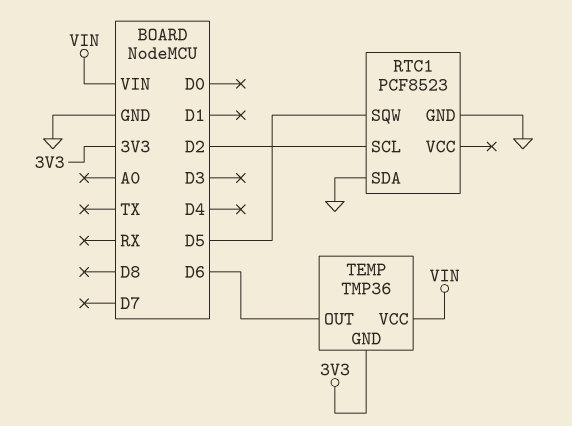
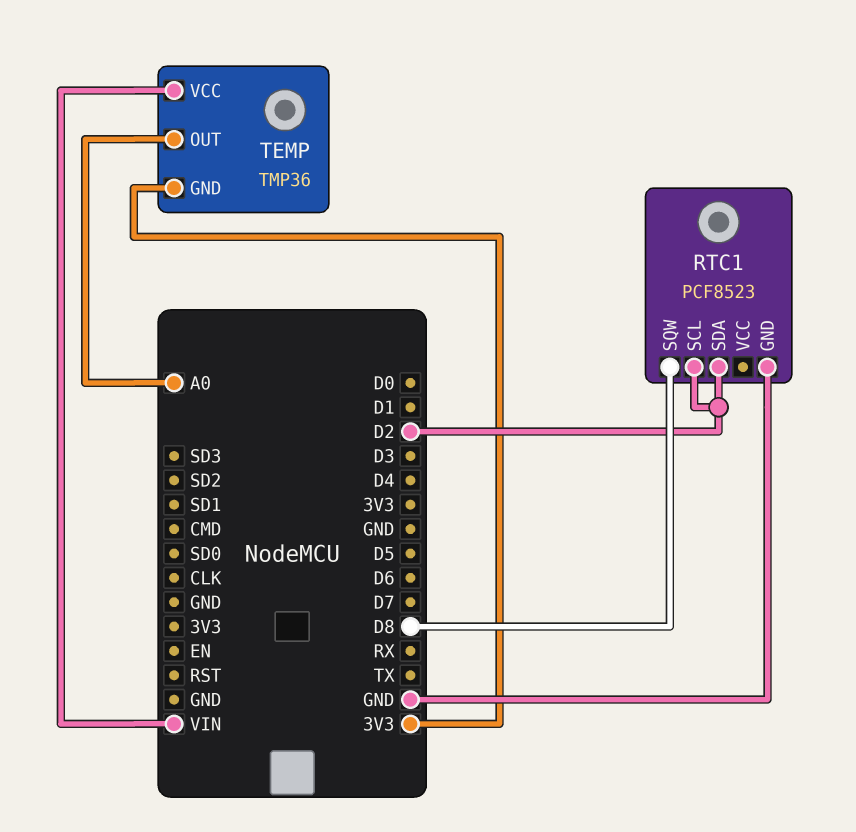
RTC1 pin SDA: GND -> D2
RTC1 pin SQW: D5 -> D8
TEMP pin OUT: D6 -> A0

